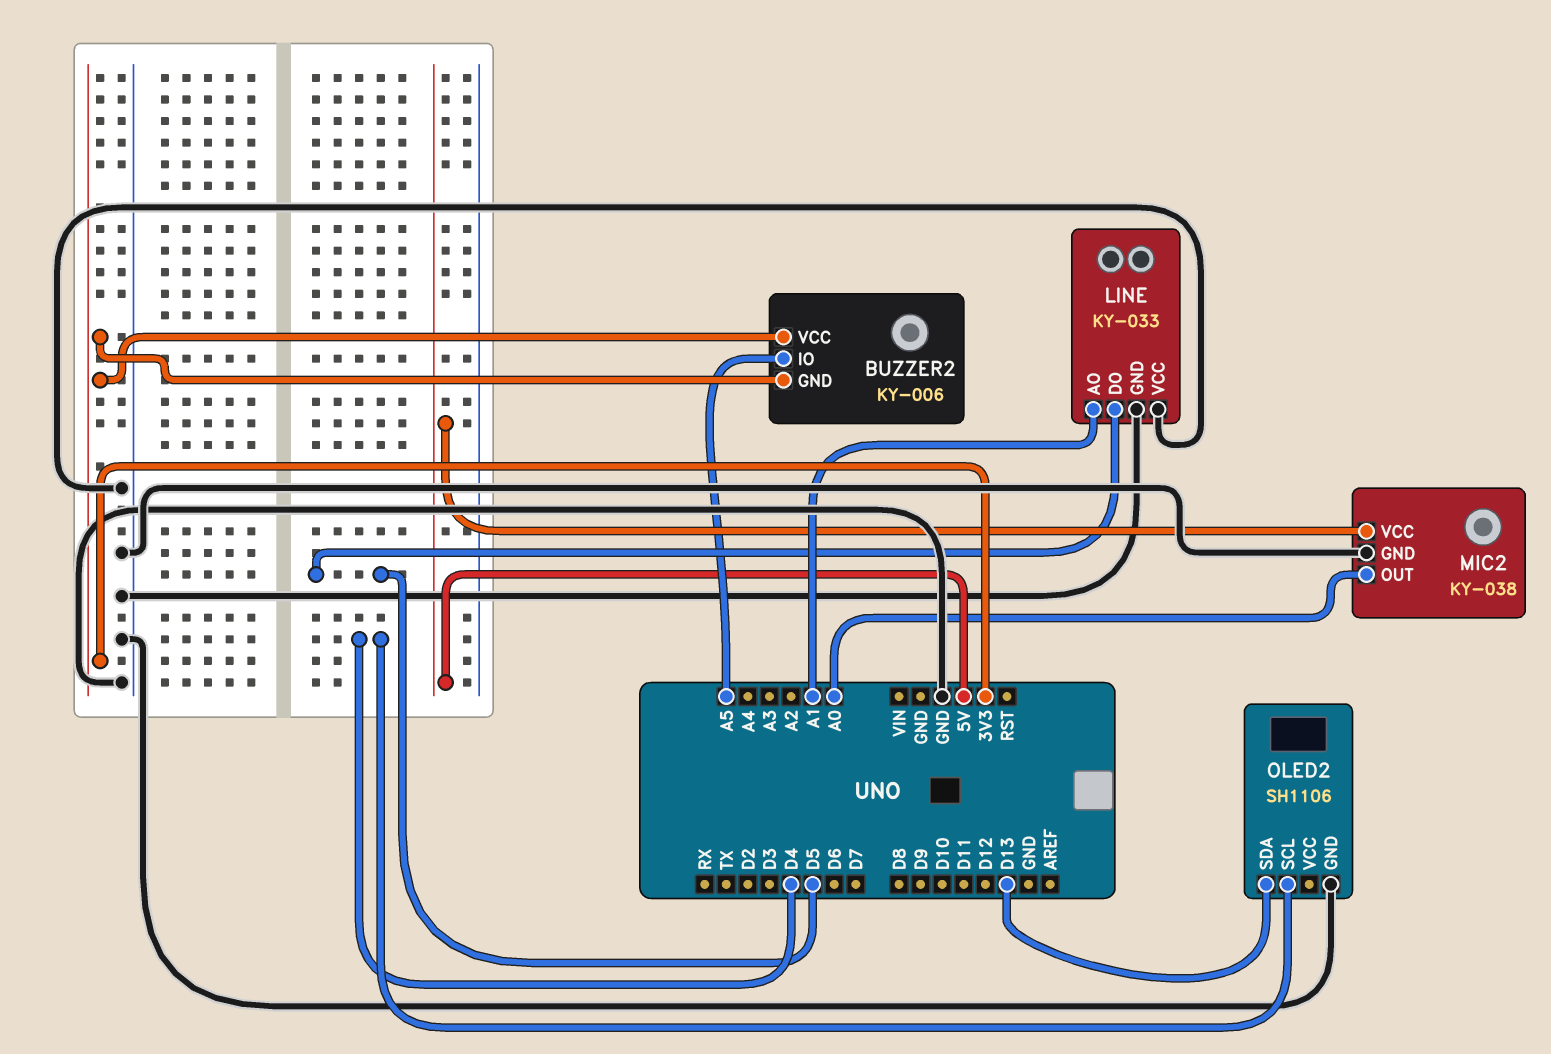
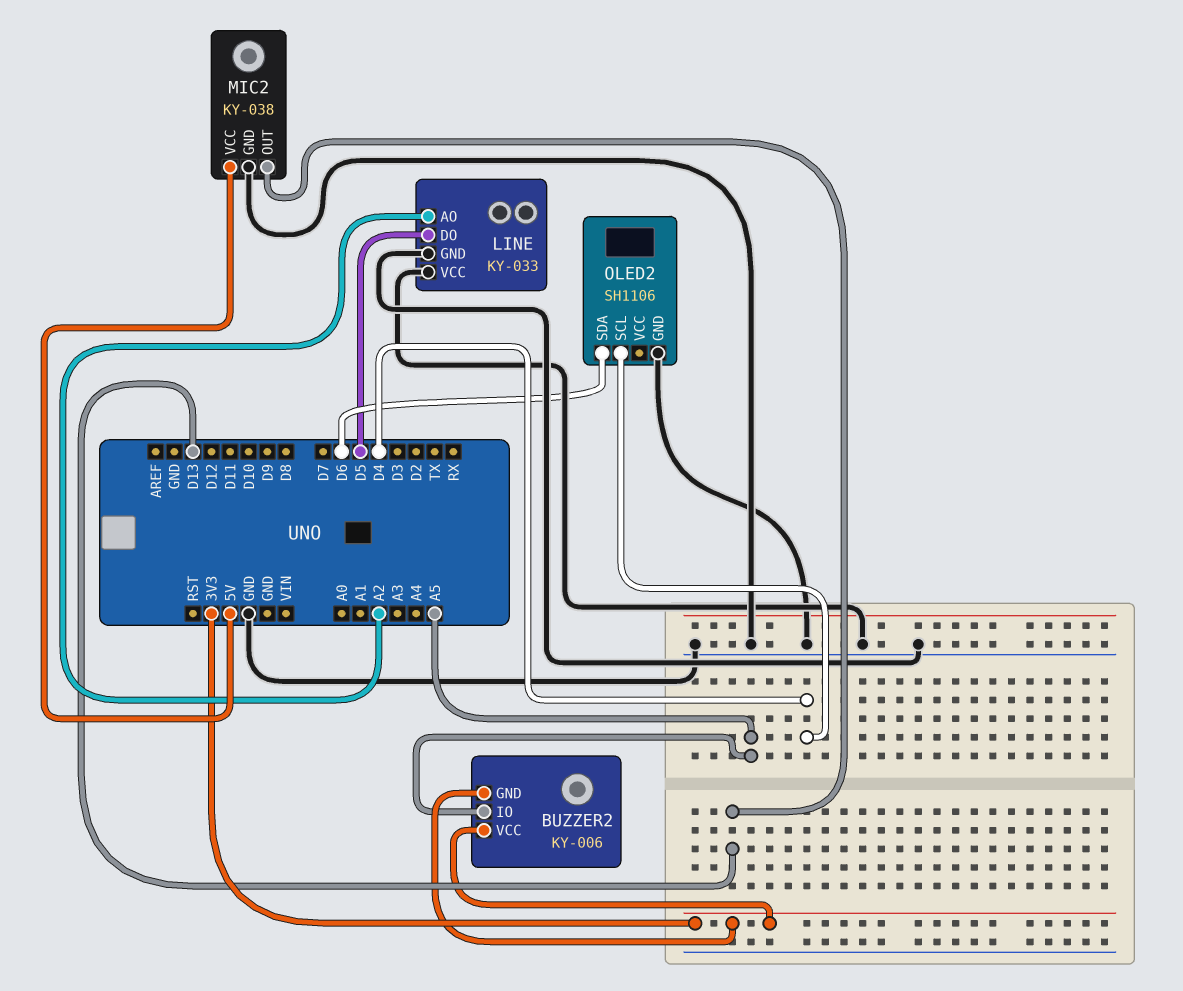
LINE pin AO: A1 -> A2
MIC2 pin OUT: A0 -> D13
OLED2 pin SDA: D13 -> D6

